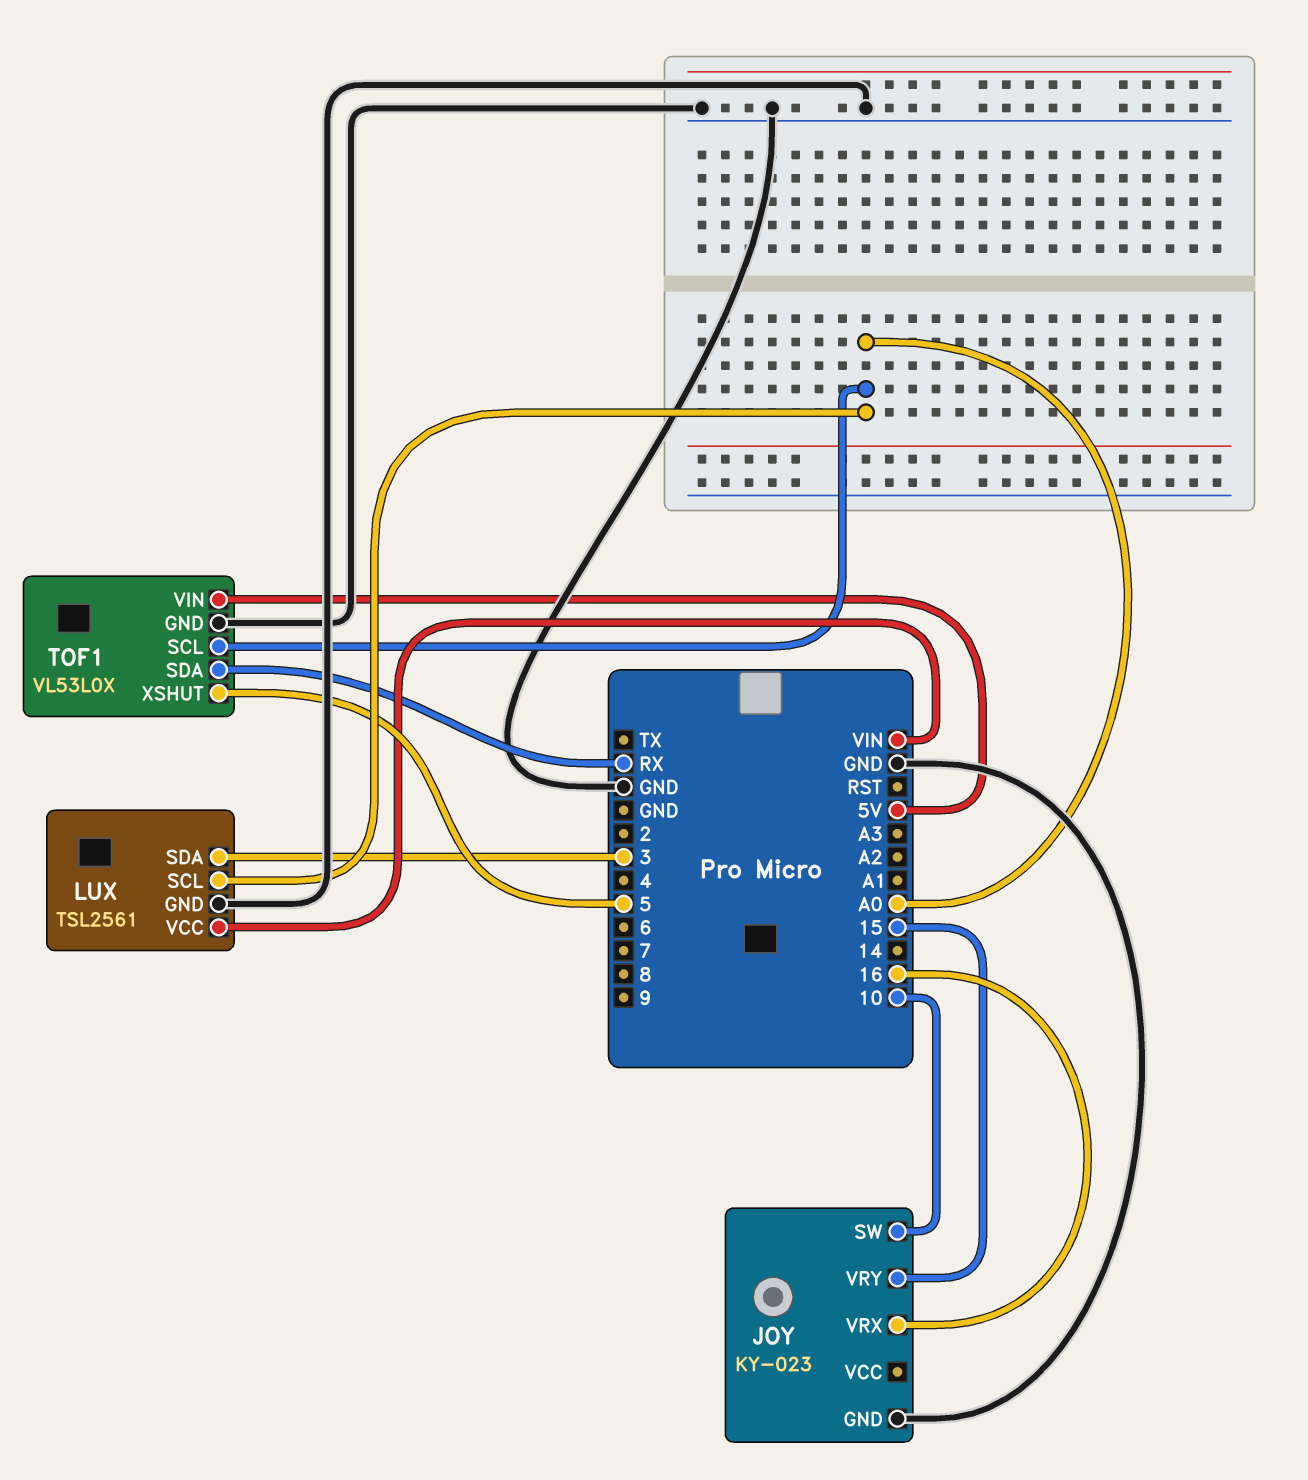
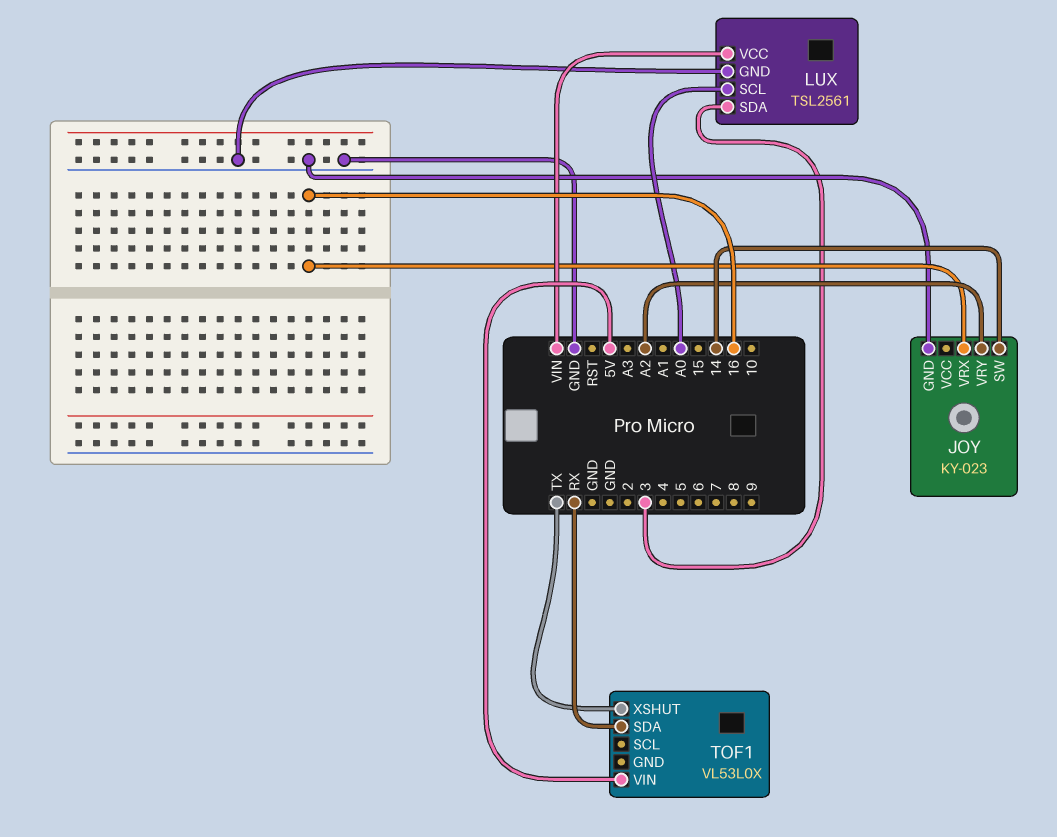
JOY pin SW: 10 -> 14
JOY pin VRY: 15 -> A2
TOF1 pin GND: GND -> none
TOF1 pin SCL: A0 -> none
TOF1 pin XSHUT: 5 -> TX

